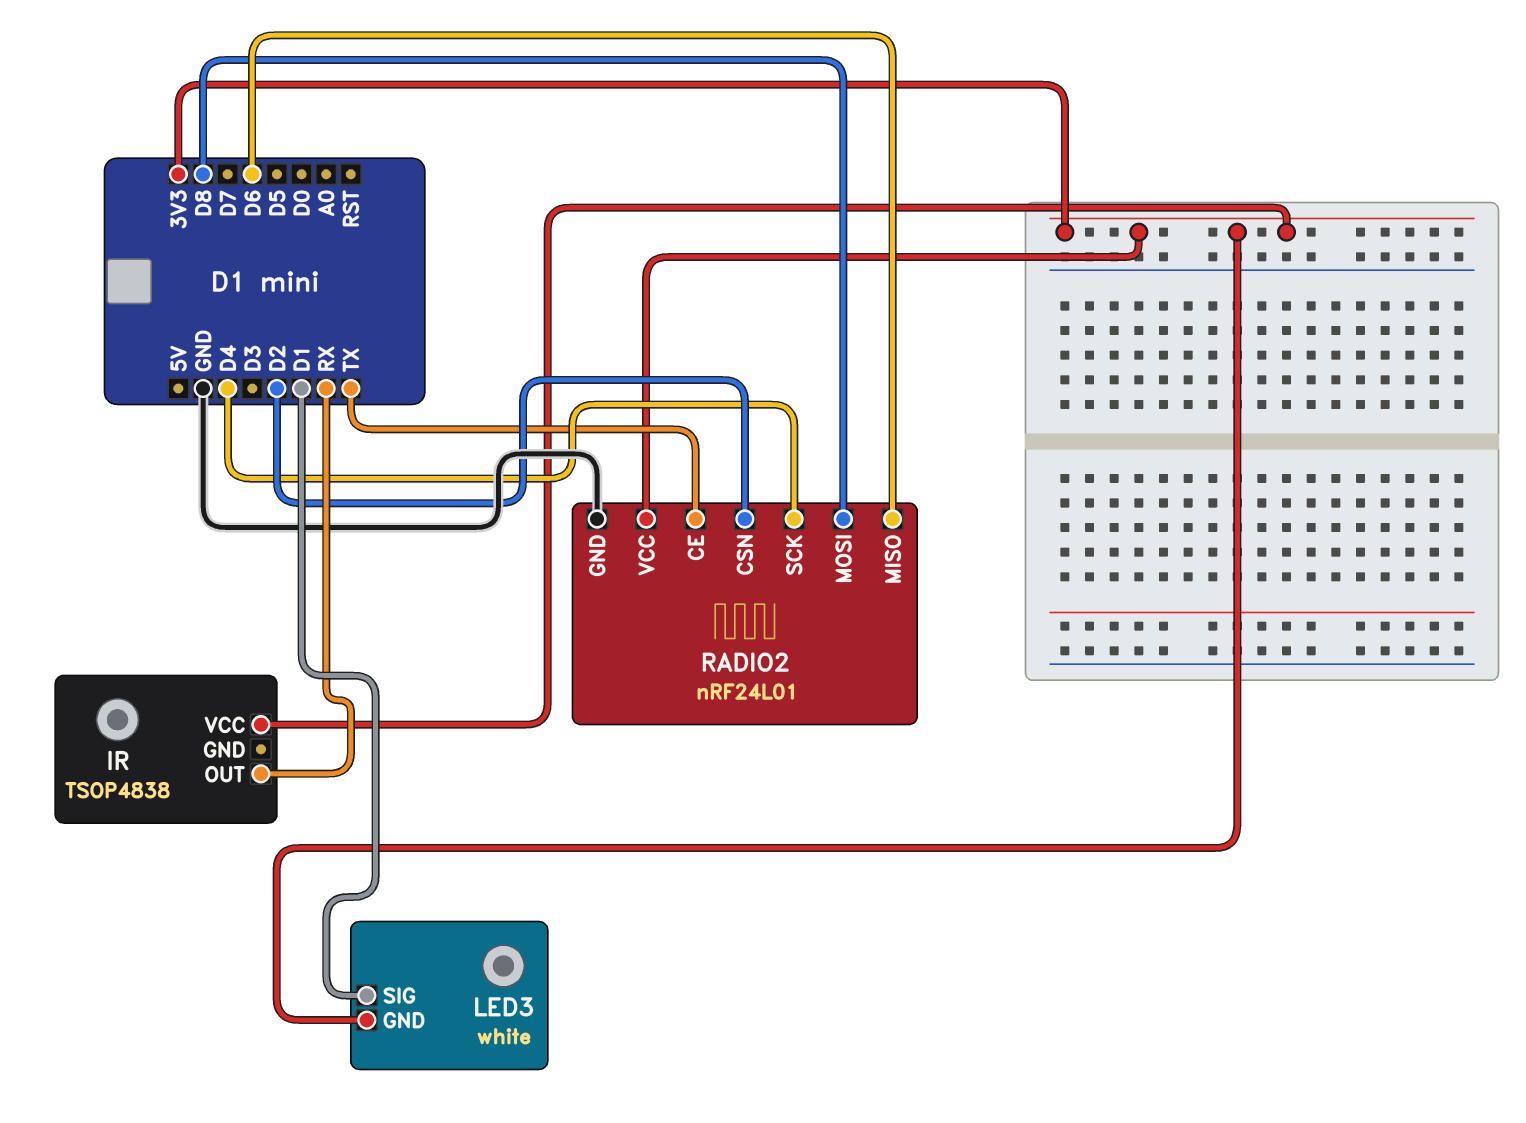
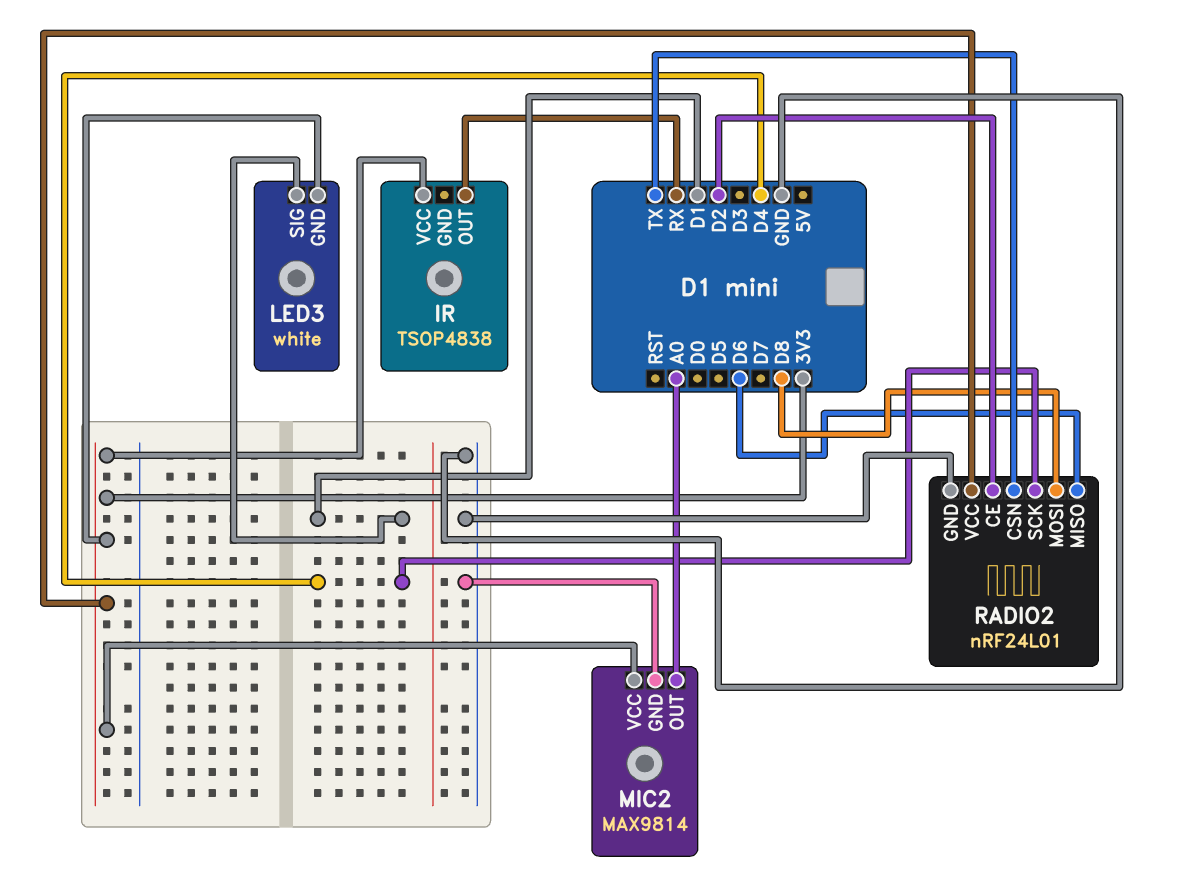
MIC2: none -> MAX9814
MIC2 pin GND: none -> GND
MIC2 pin OUT: none -> A0
MIC2 pin VCC: none -> 3V3
RADIO2 pin CE: TX -> D2
RADIO2 pin CSN: D2 -> TX

